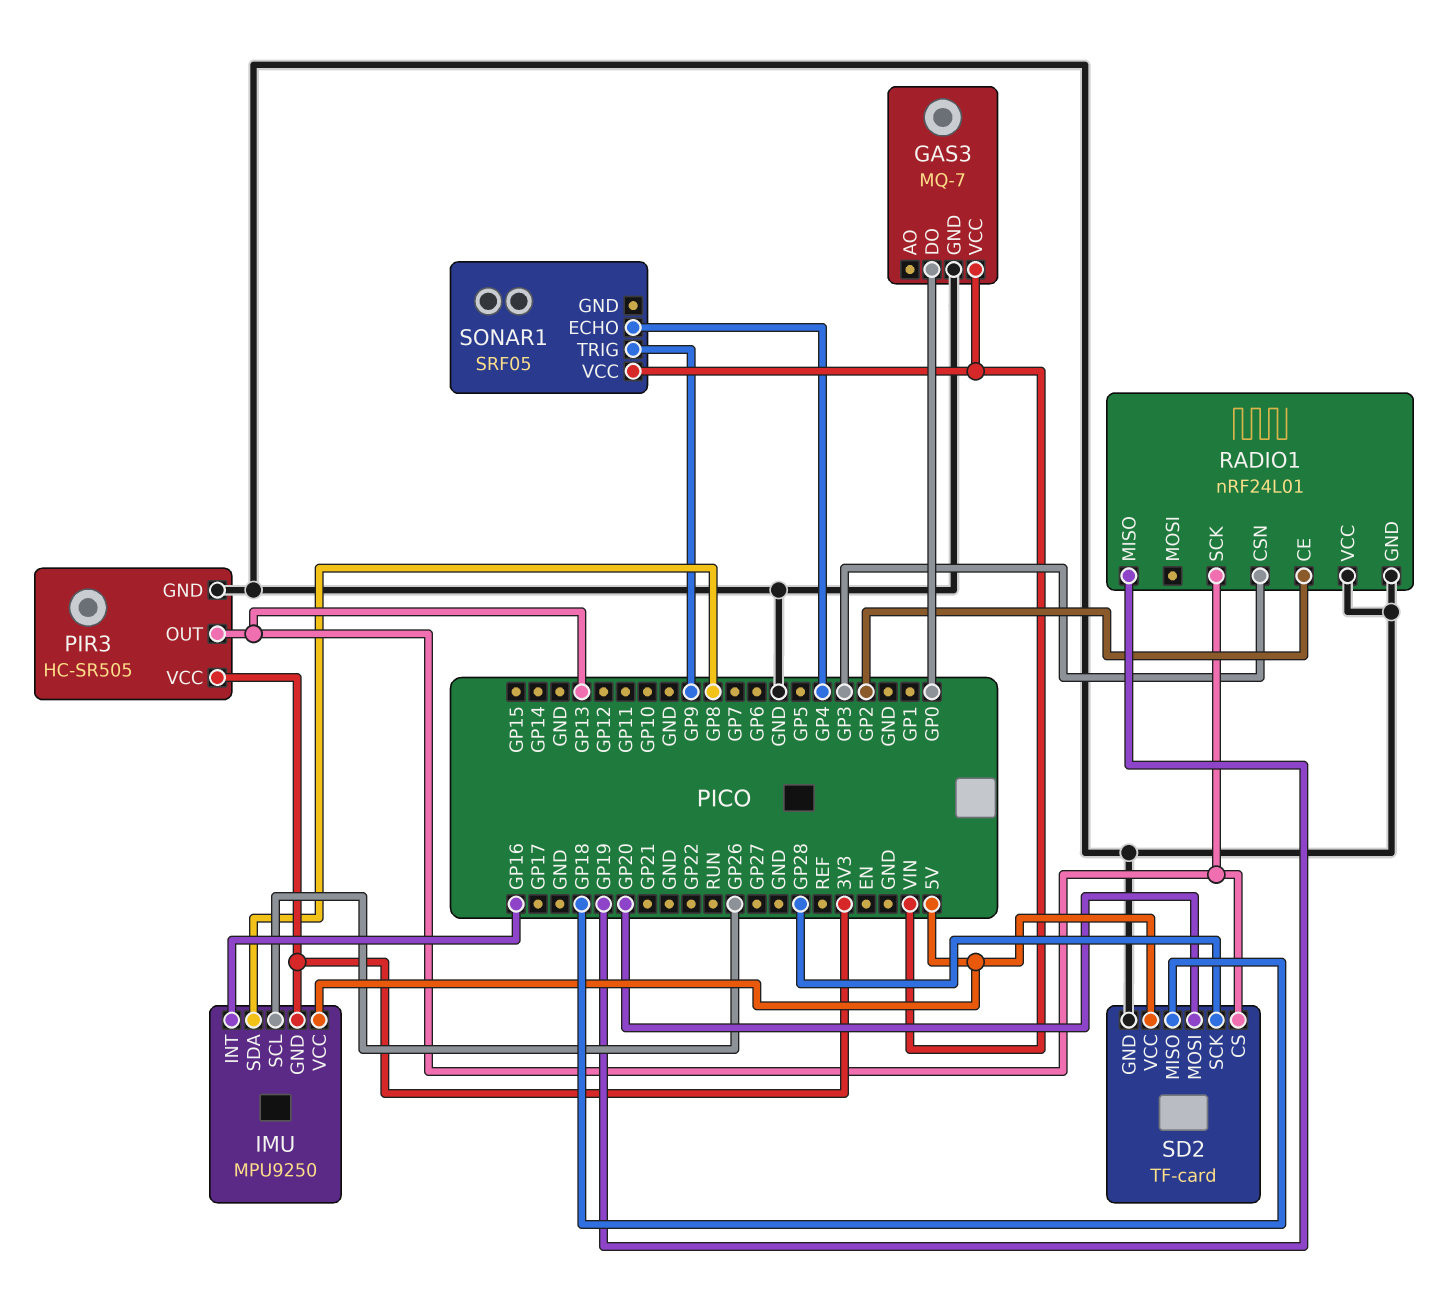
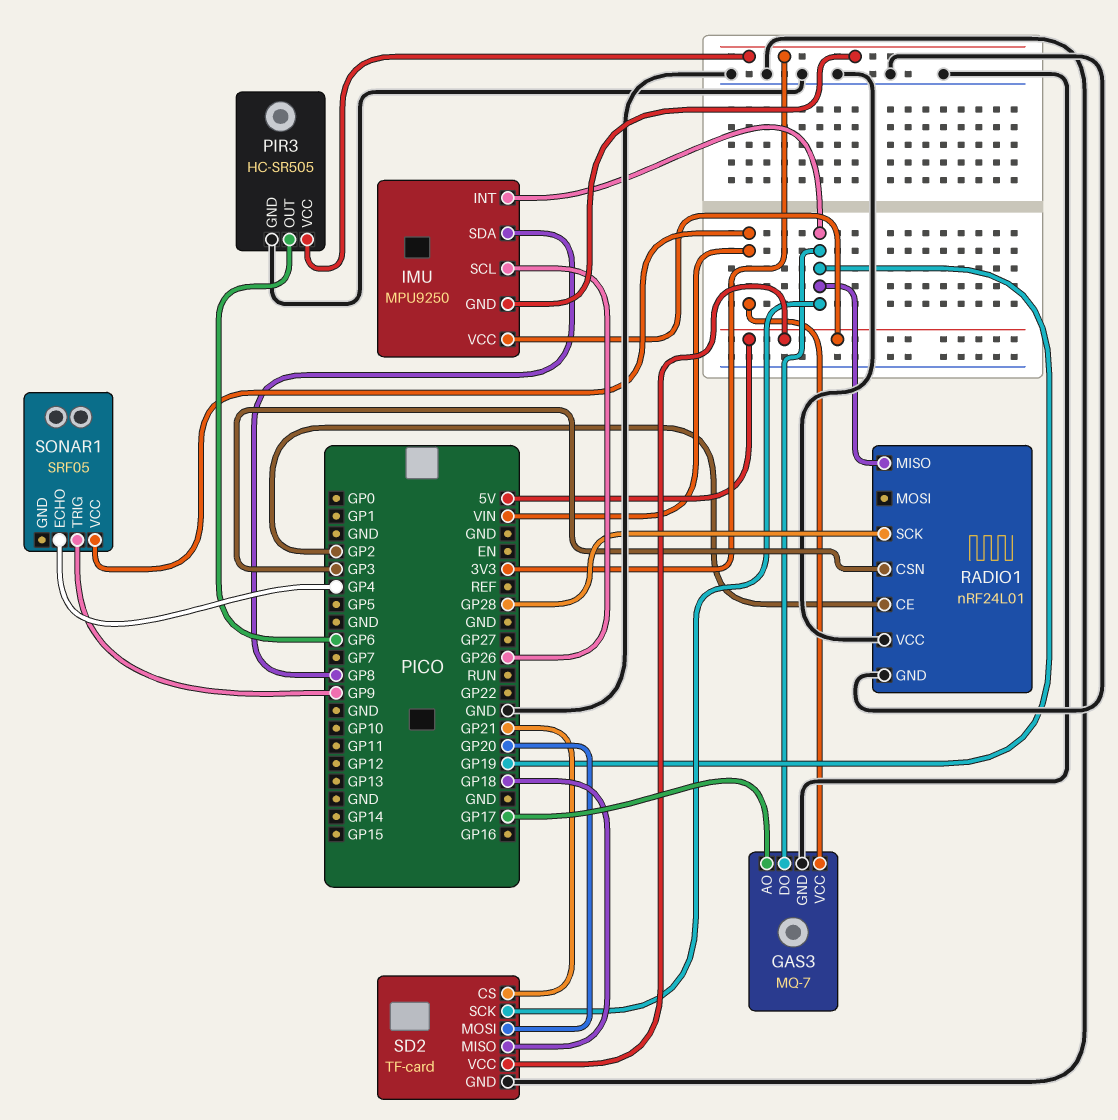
GAS3 pin AO: none -> GP17
GAS3 pin DO: GP0 -> GP19
IMU pin INT: GP16 -> GP19
PIR3 pin OUT: GP13 -> GP6
RADIO1 pin SCK: GP13 -> GP28
SD2 pin CS: GP13 -> GP21
SD2 pin SCK: GP28 -> GP19

